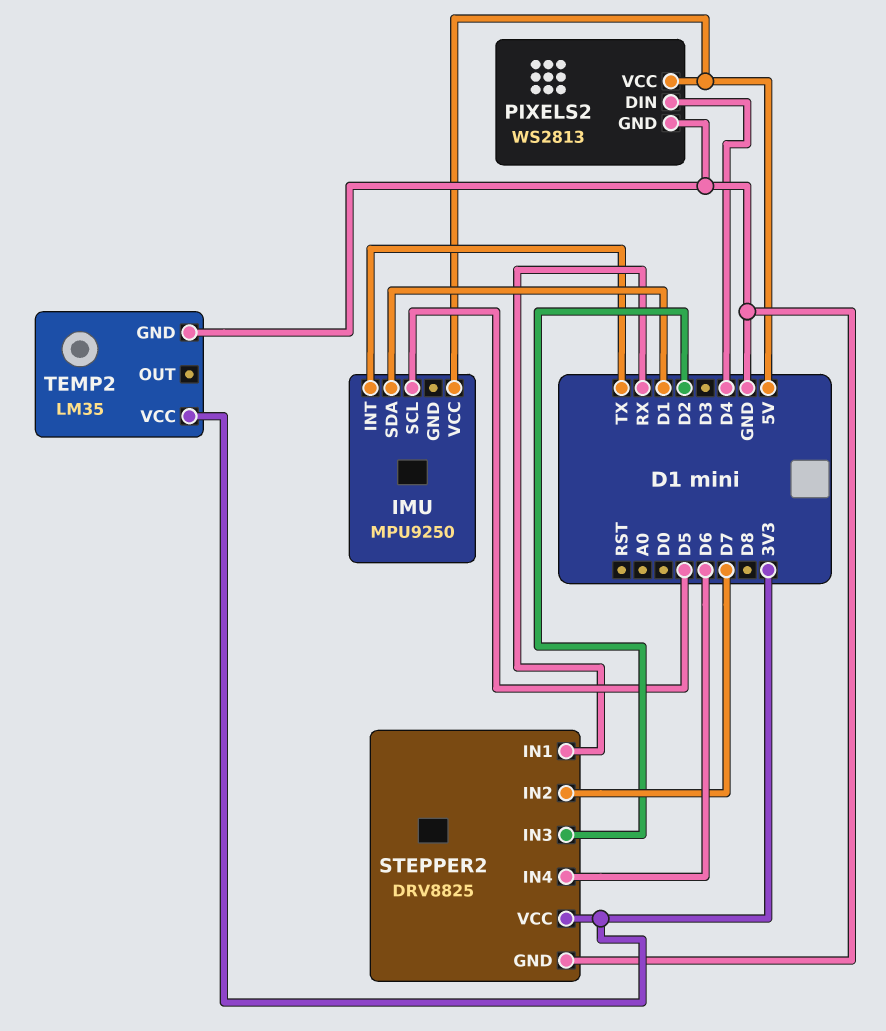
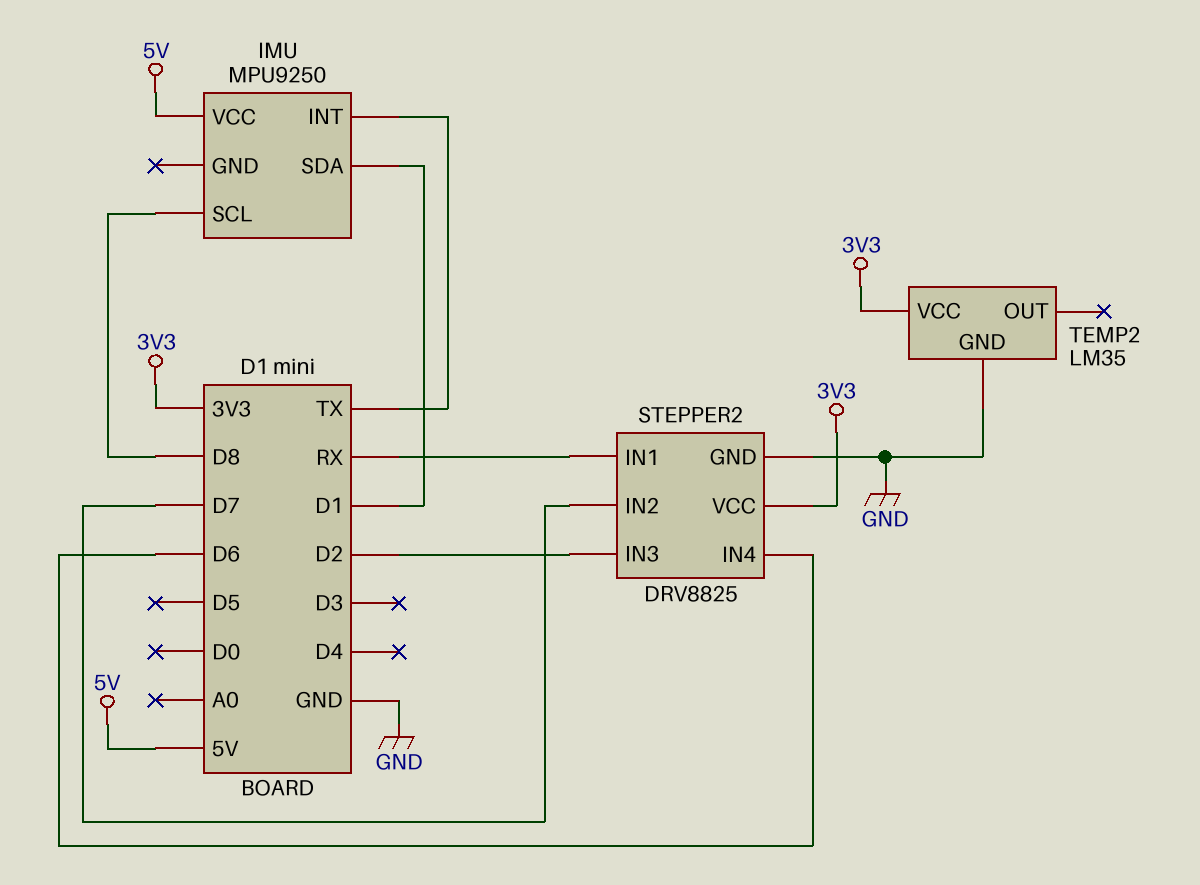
IMU pin SCL: D5 -> D8
PIXELS2: WS2813 -> none
PIXELS2 pin DIN: D4 -> none
PIXELS2 pin GND: GND -> none
PIXELS2 pin VCC: 5V -> none

